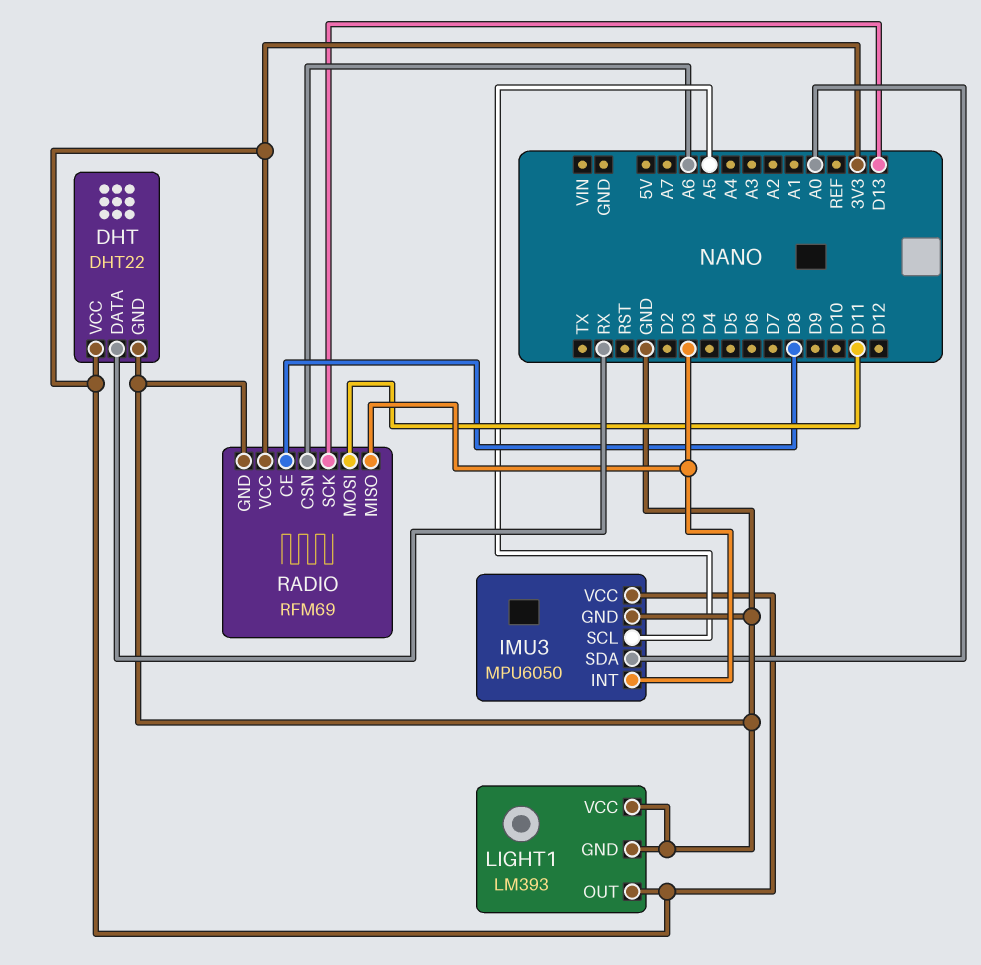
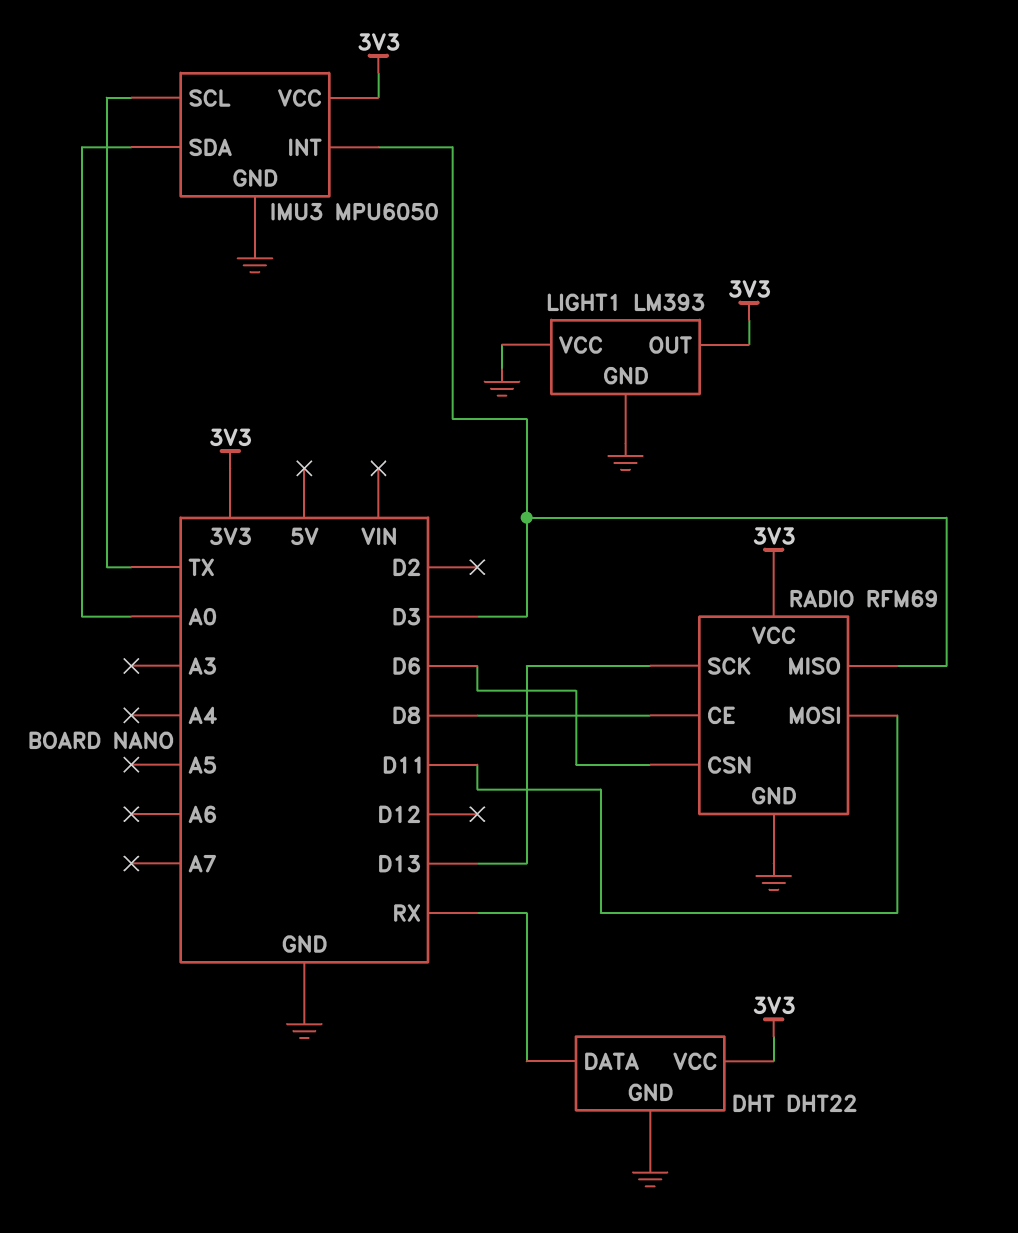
IMU3 pin SCL: A5 -> TX
RADIO pin CSN: A6 -> D6

